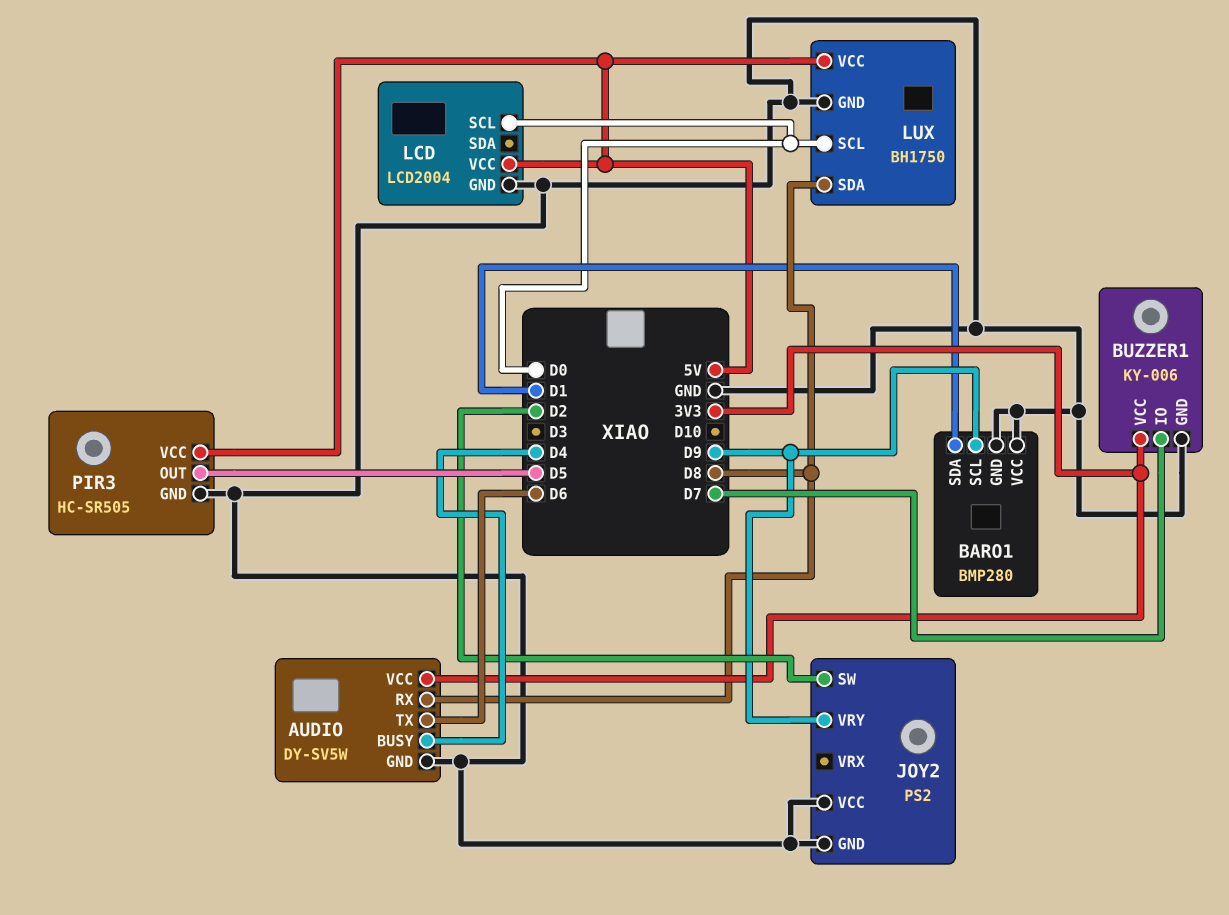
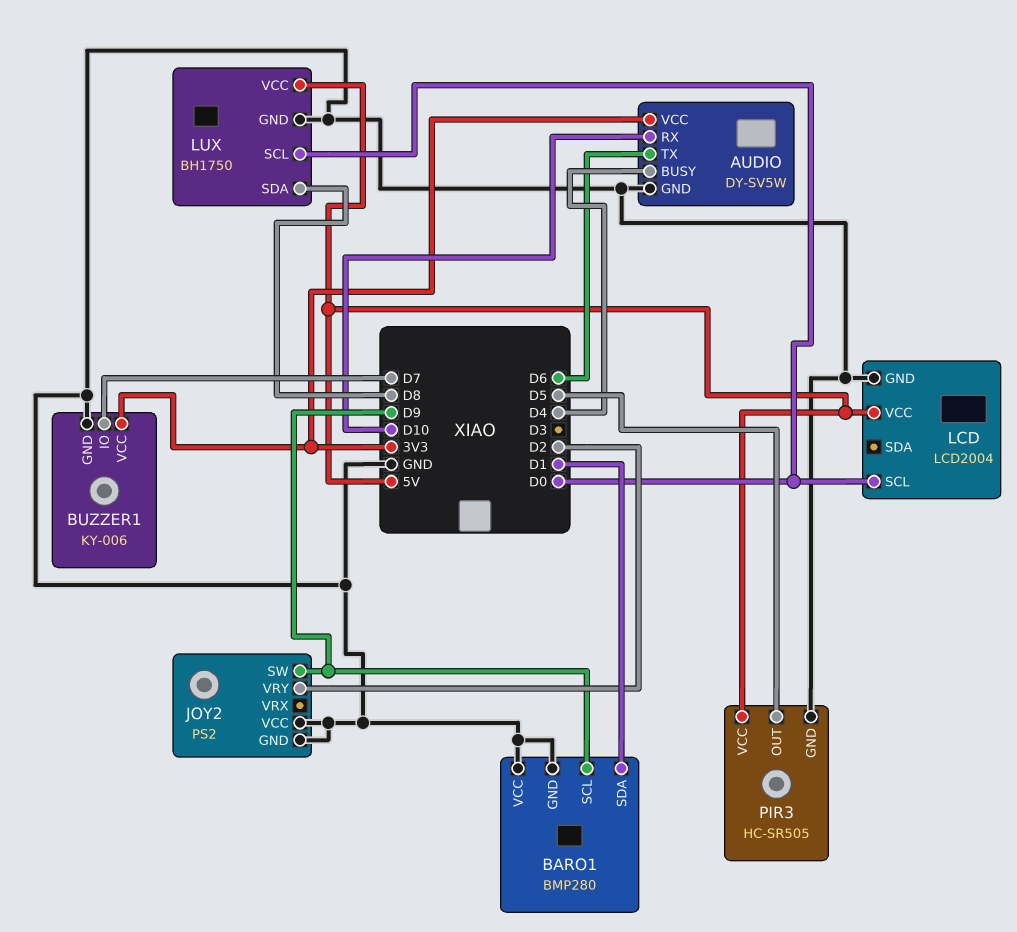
AUDIO pin RX: D8 -> D10
JOY2 pin SW: D2 -> D9
JOY2 pin VRY: D9 -> D2

